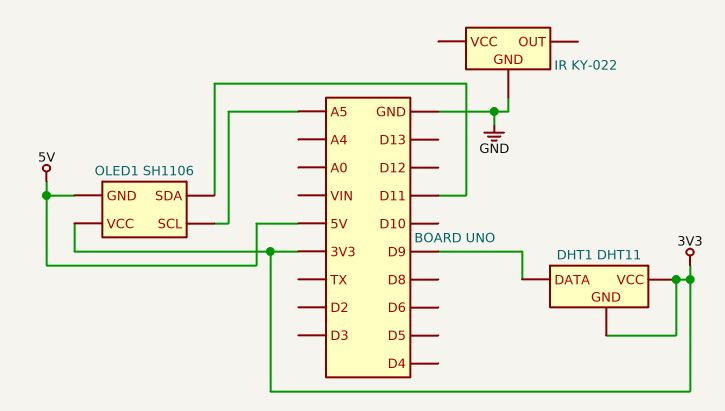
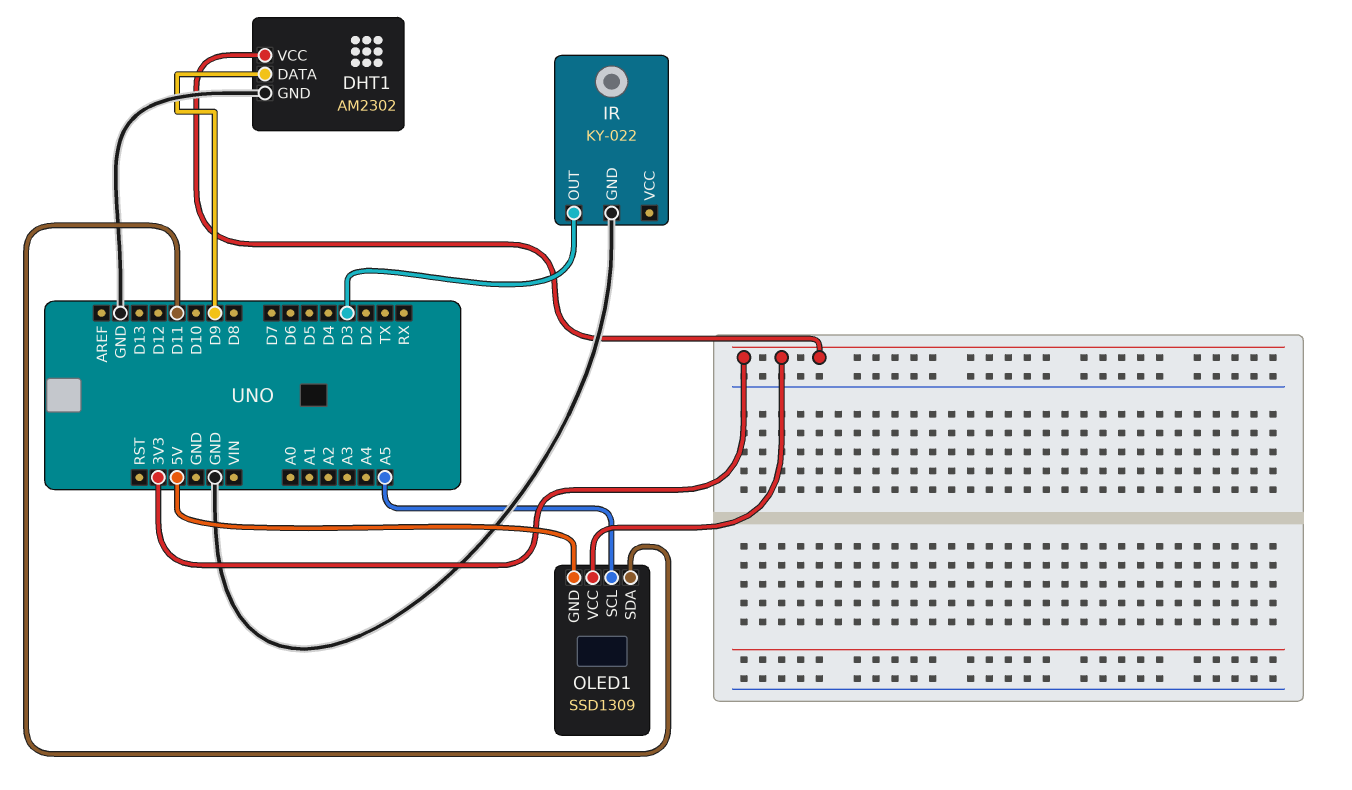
DHT1: DHT11 -> AM2302
DHT1 pin GND: 3V3 -> GND
IR pin OUT: none -> D3
OLED1: SH1106 -> SSD1309

